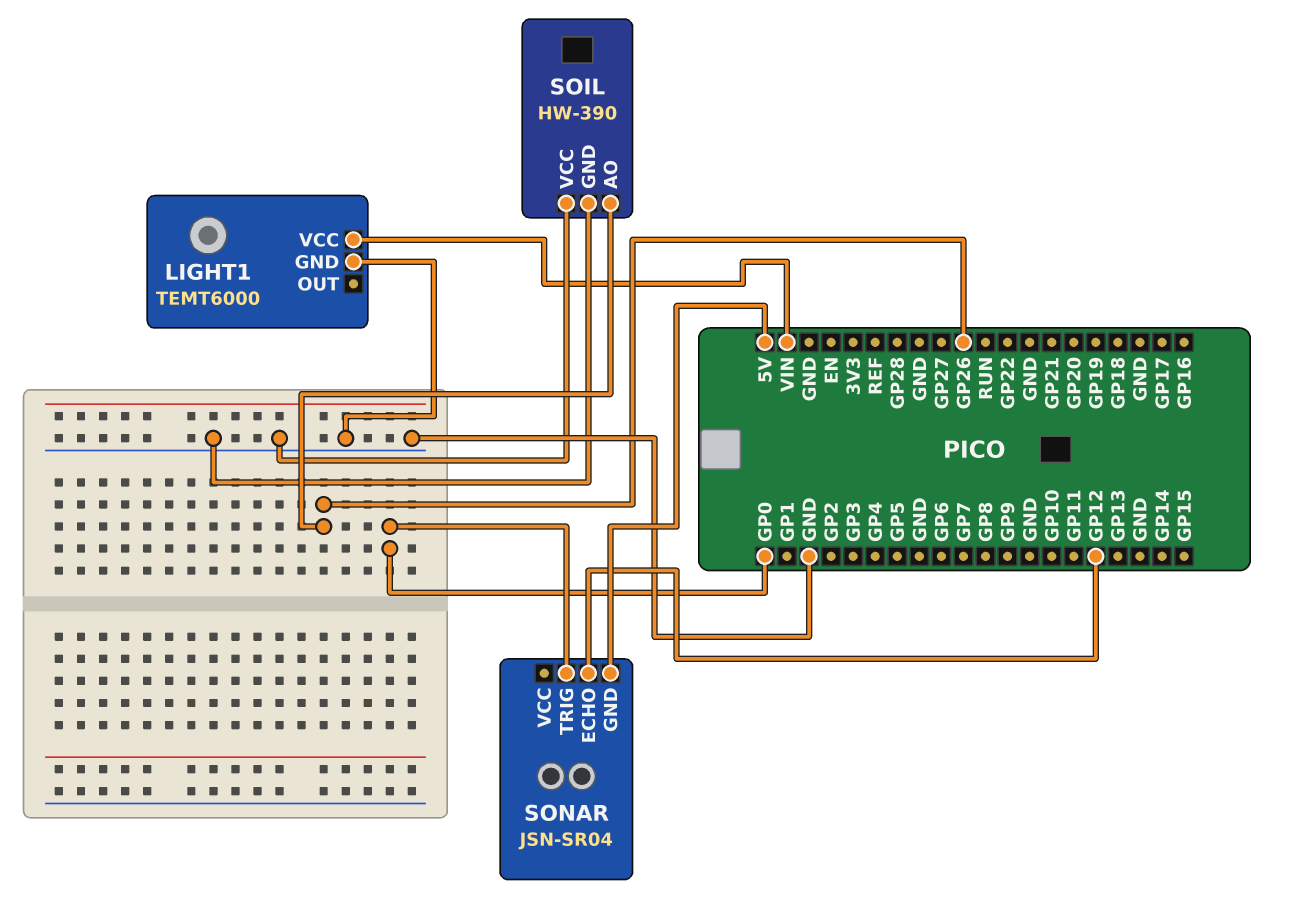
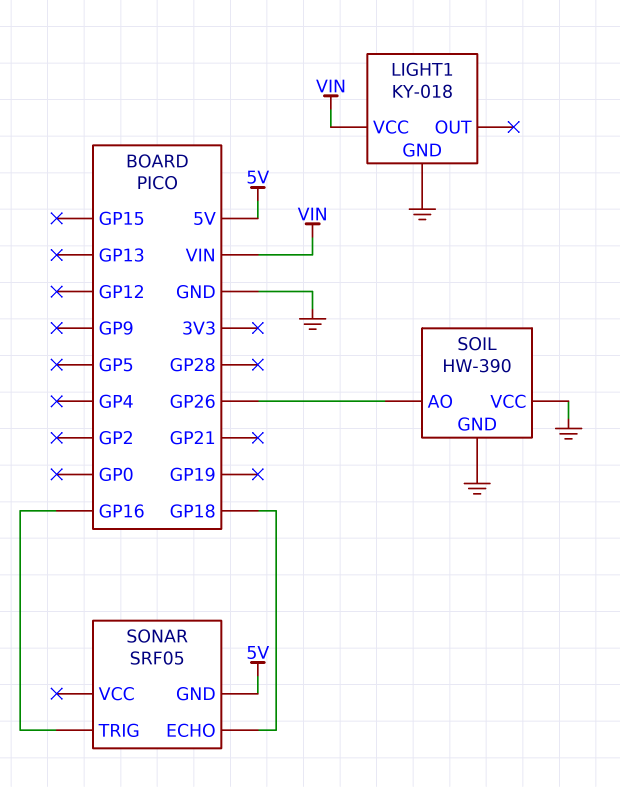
LIGHT1: TEMT6000 -> KY-018
SONAR: JSN-SR04 -> SRF05
SONAR pin ECHO: GP12 -> GP18
SONAR pin TRIG: GP0 -> GP16

